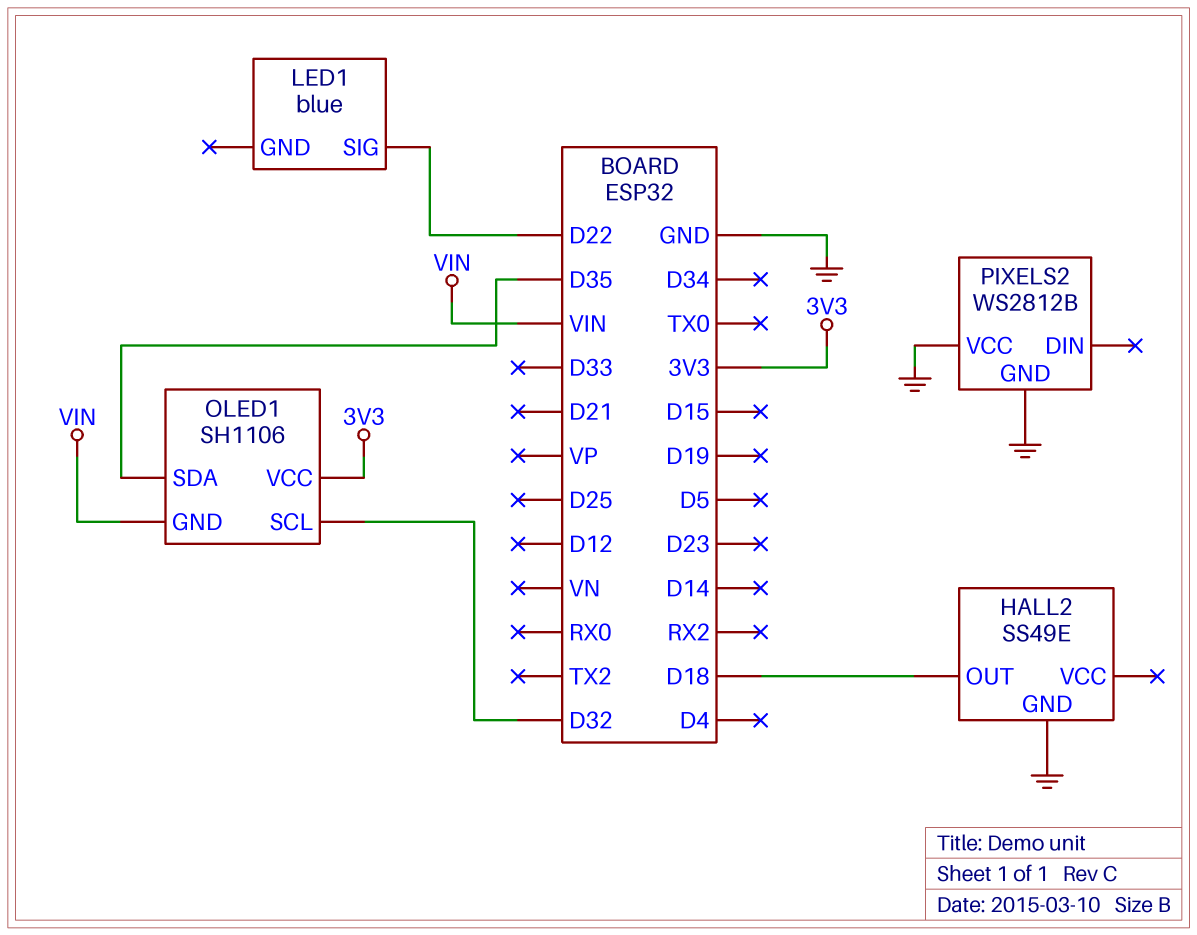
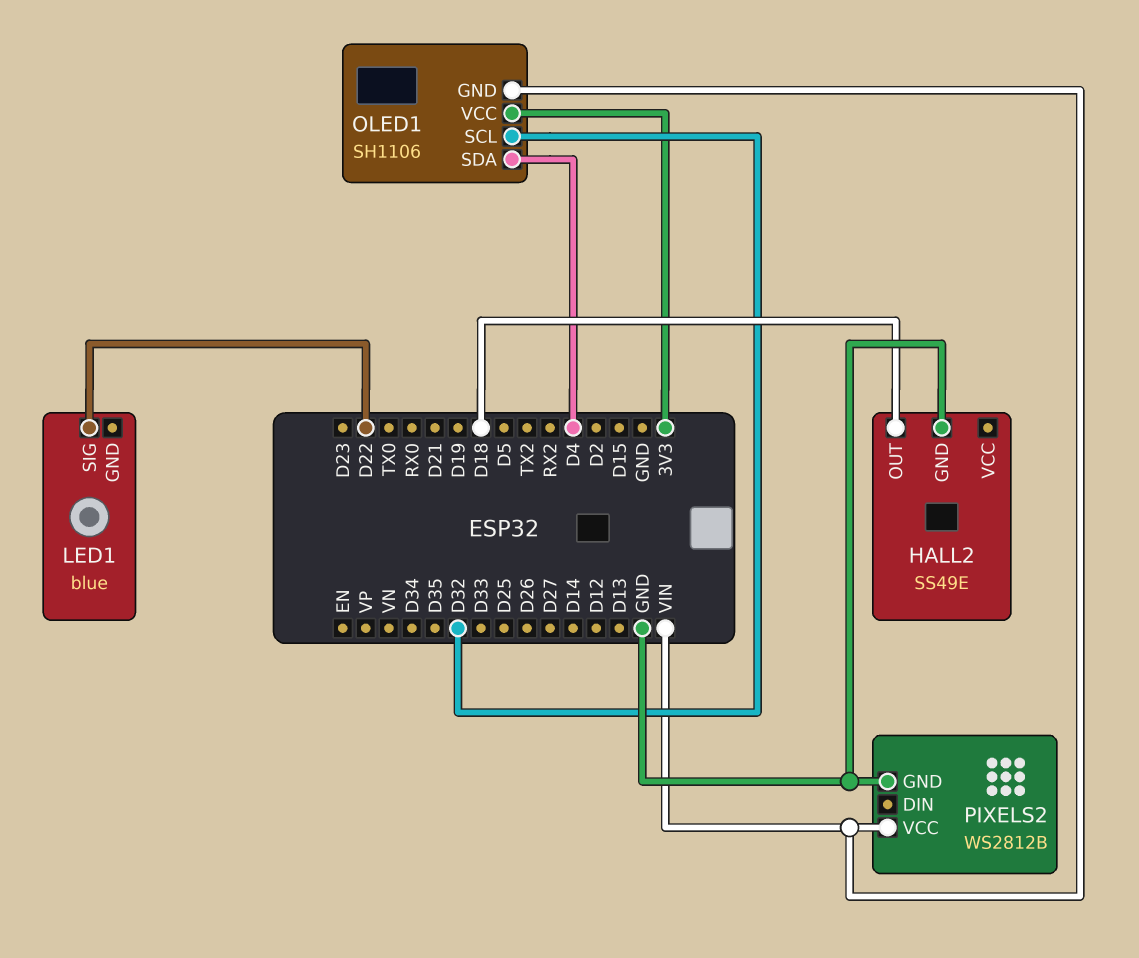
OLED1 pin SDA: D35 -> D4
PIXELS2 pin VCC: GND -> VIN

